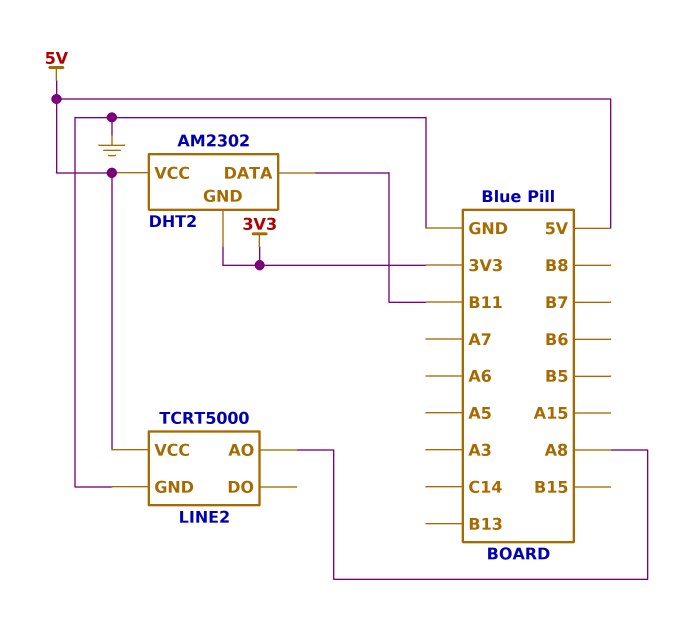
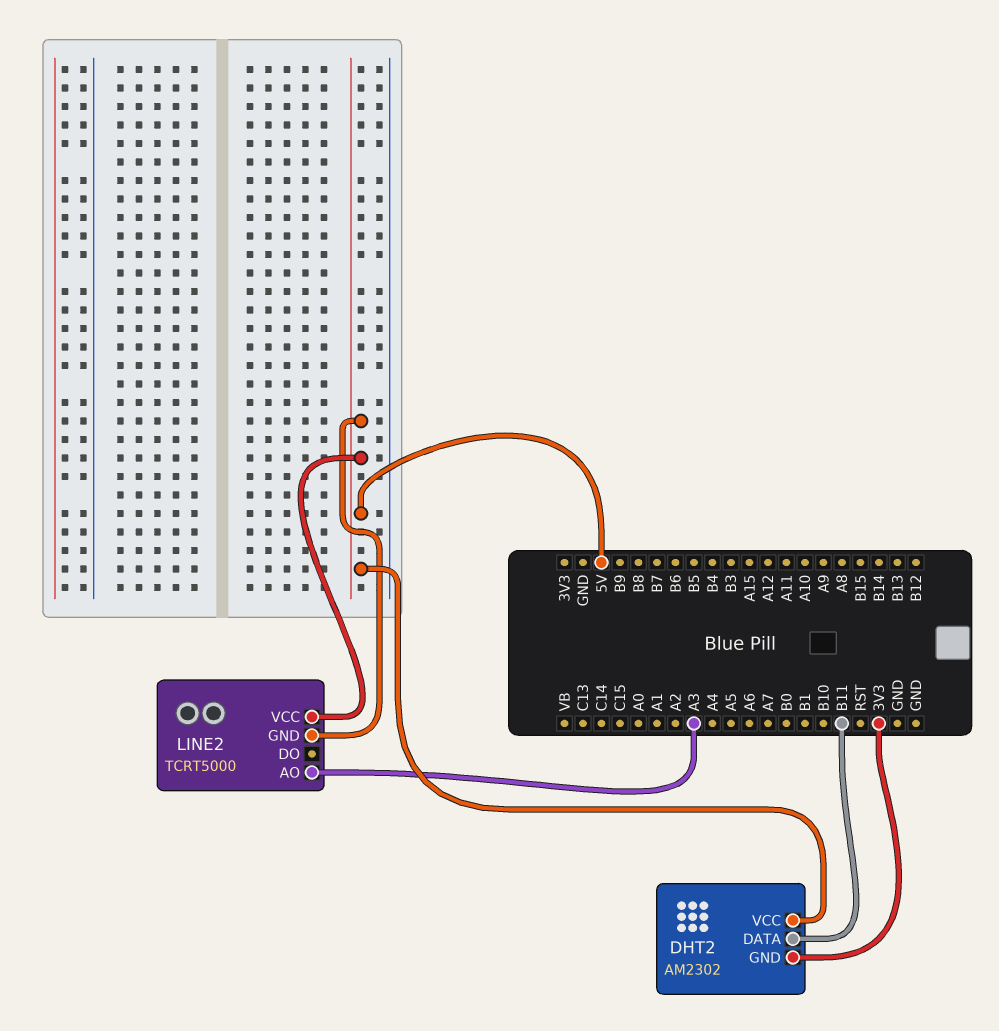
LINE2 pin AO: A8 -> A3
LINE2 pin GND: GND -> 5V

